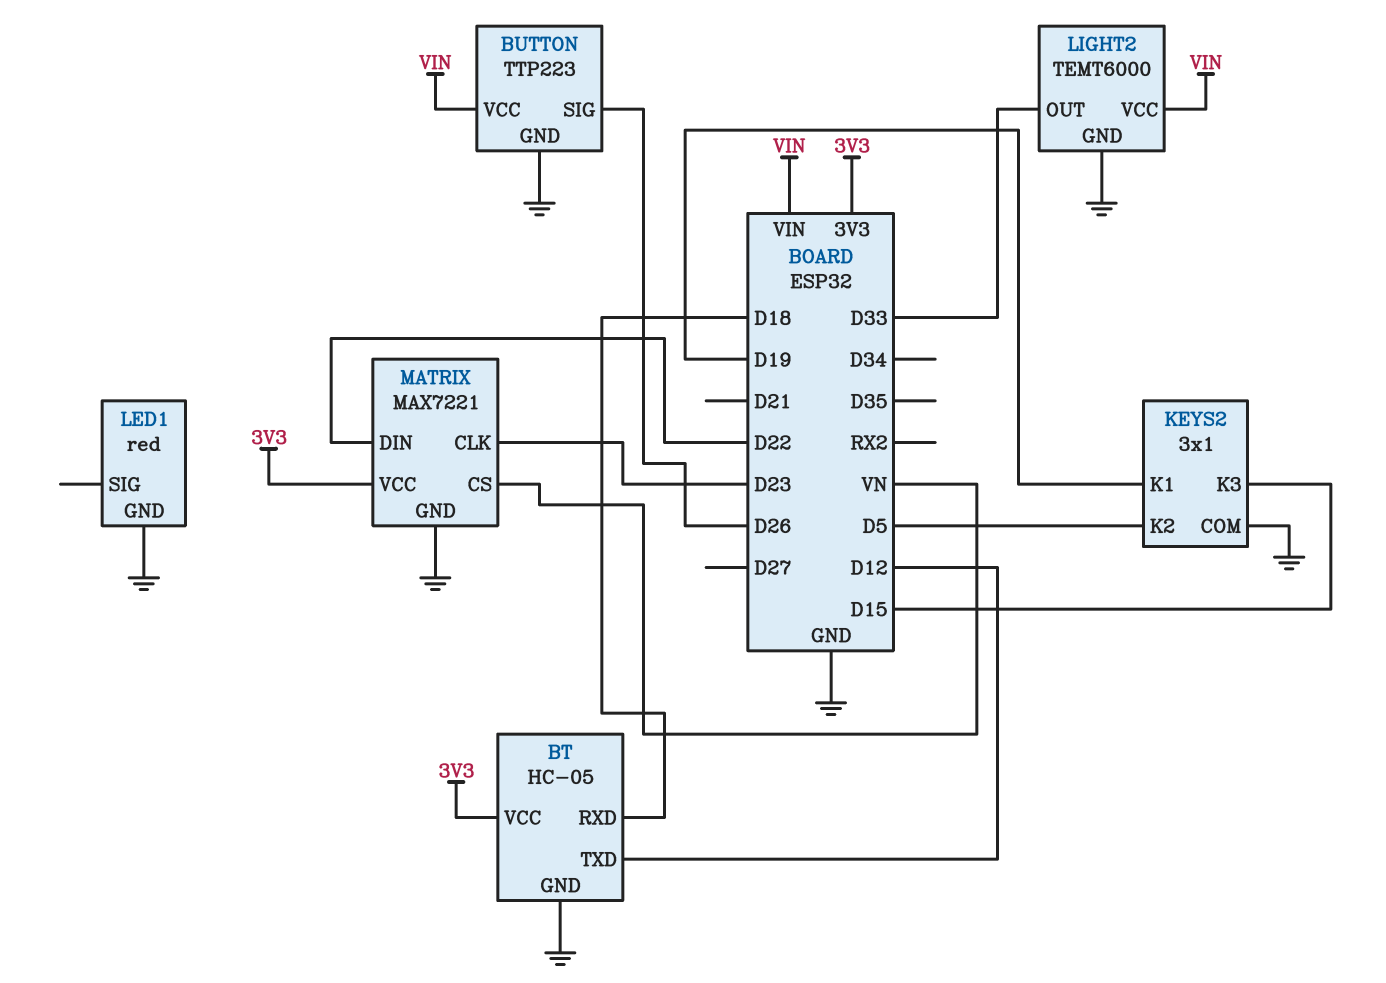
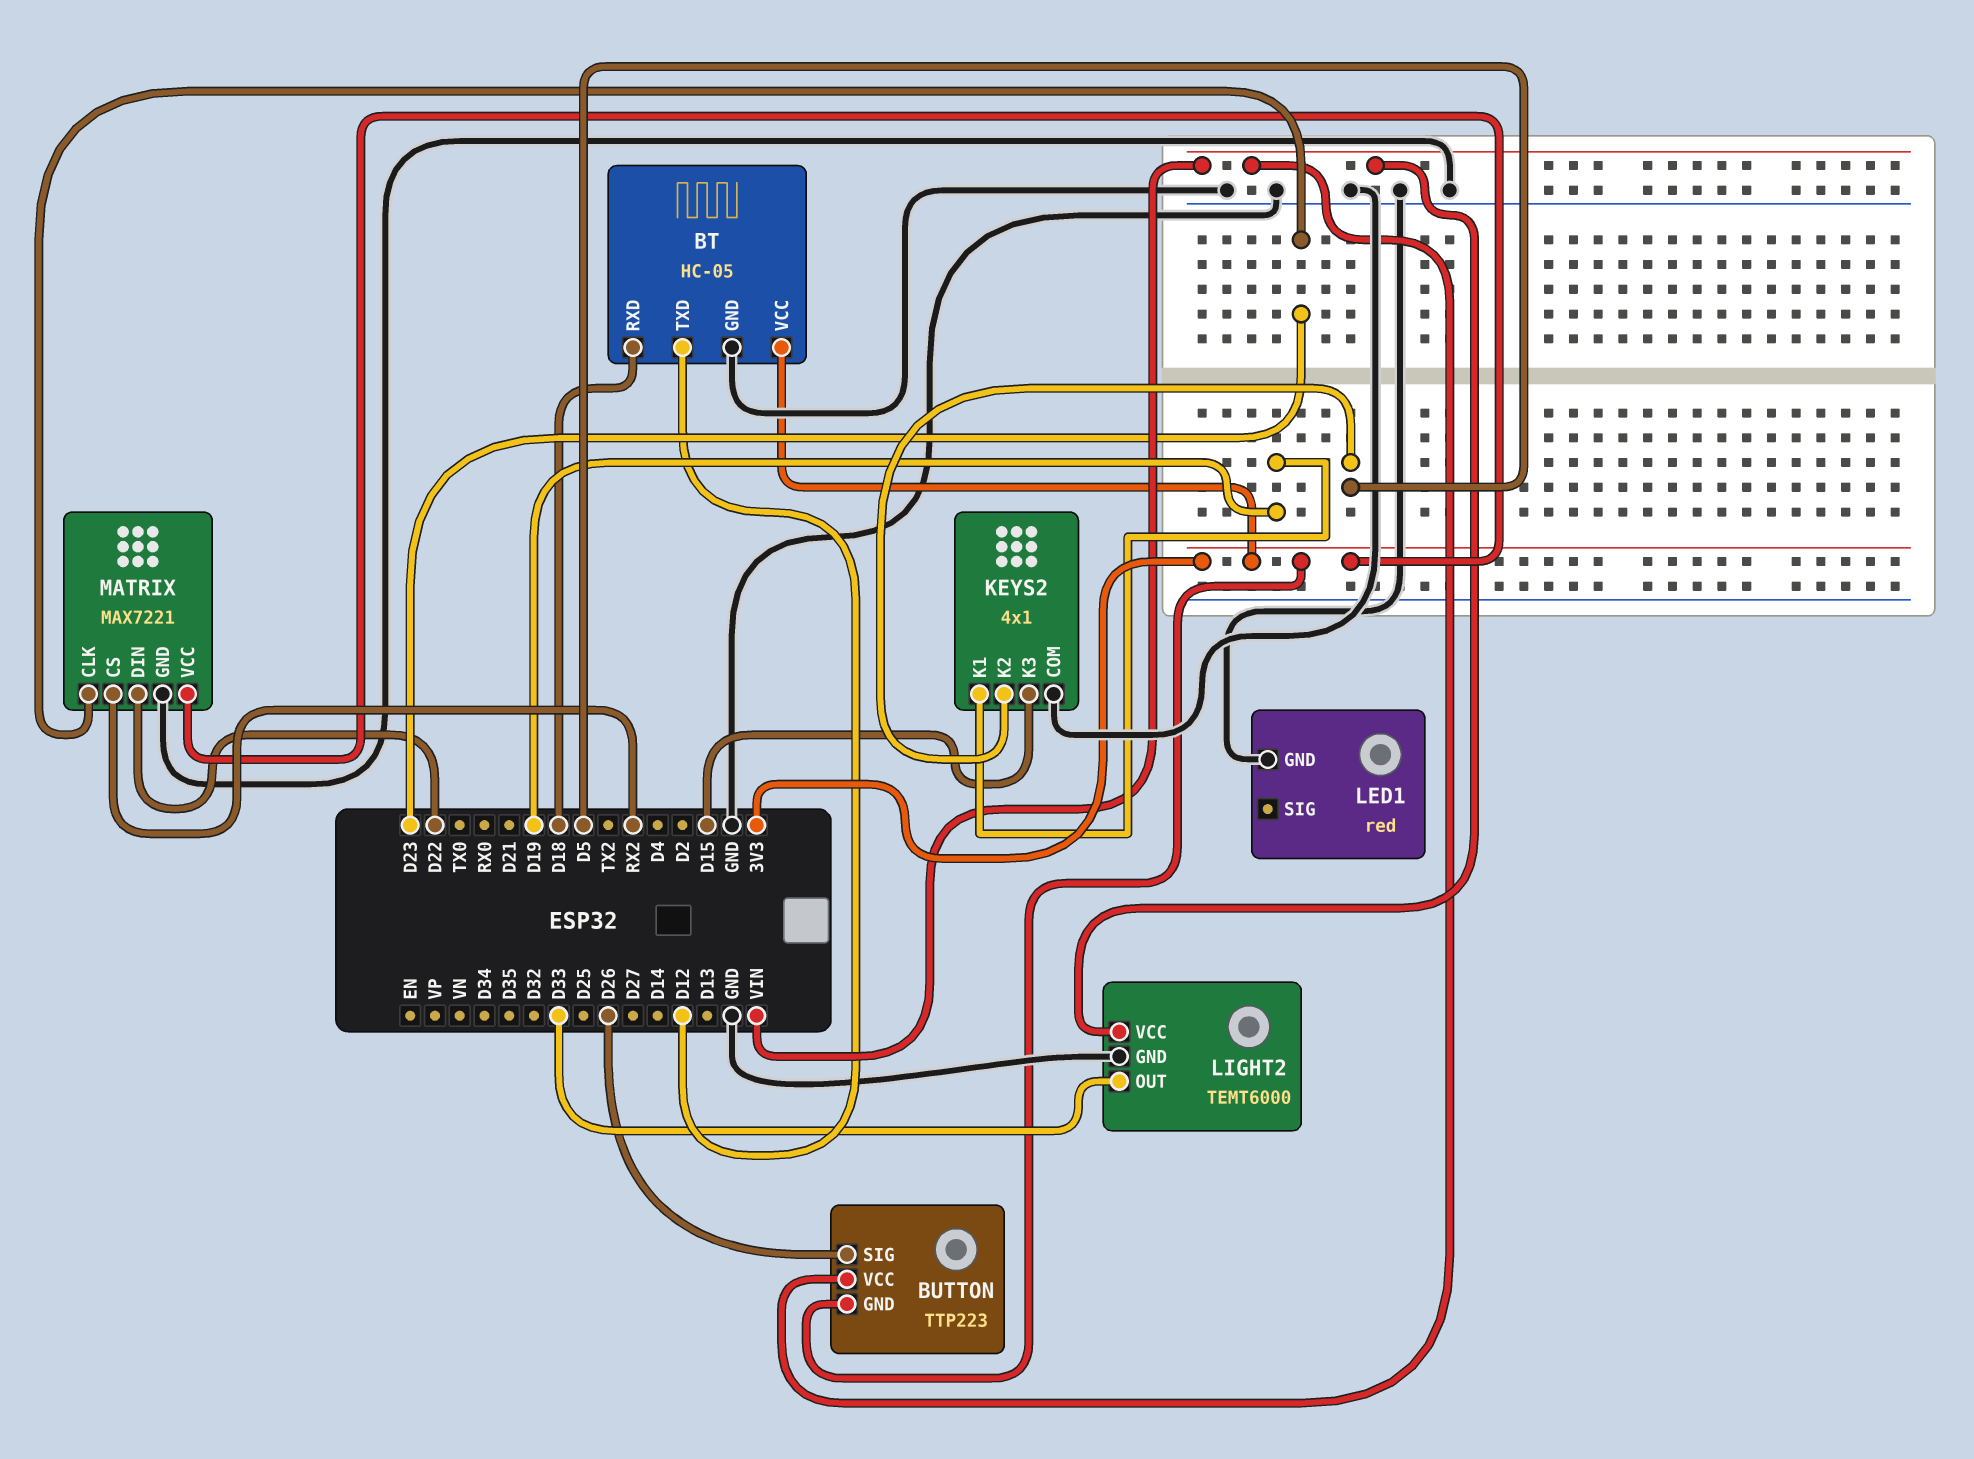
BUTTON pin GND: GND -> 3V3
KEYS2: 3x1 -> 4x1
MATRIX pin CS: VN -> RX2

